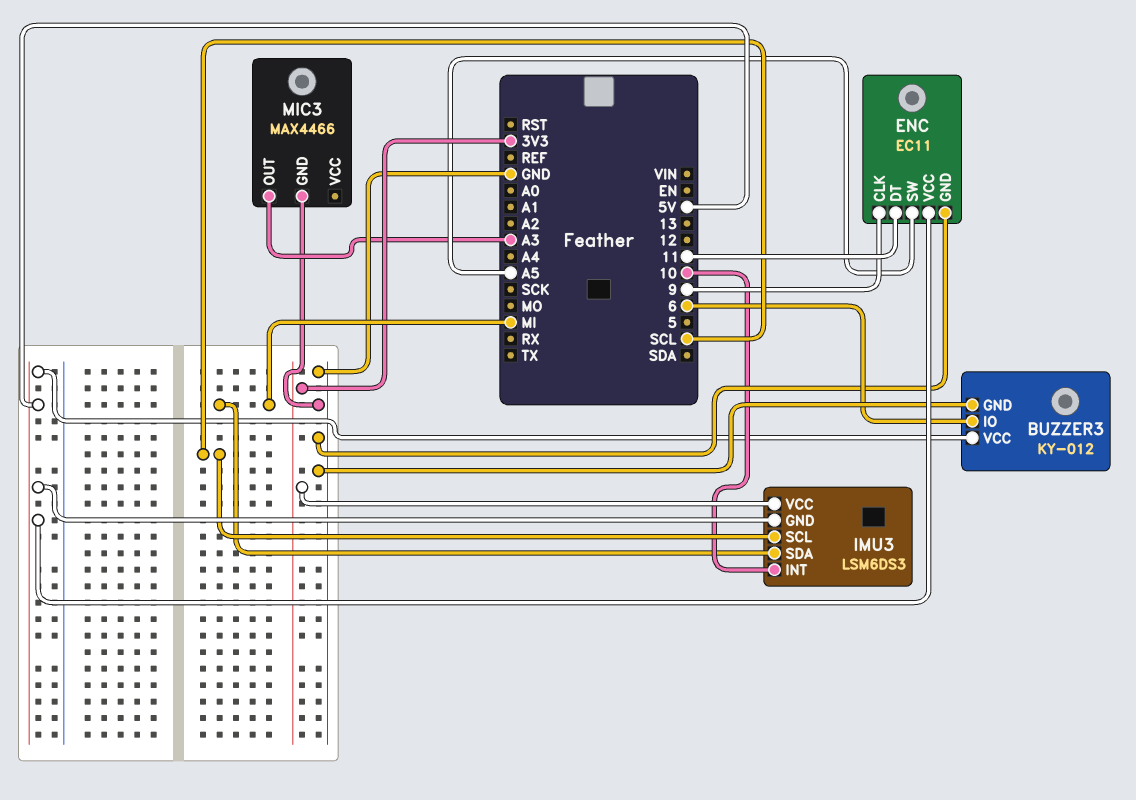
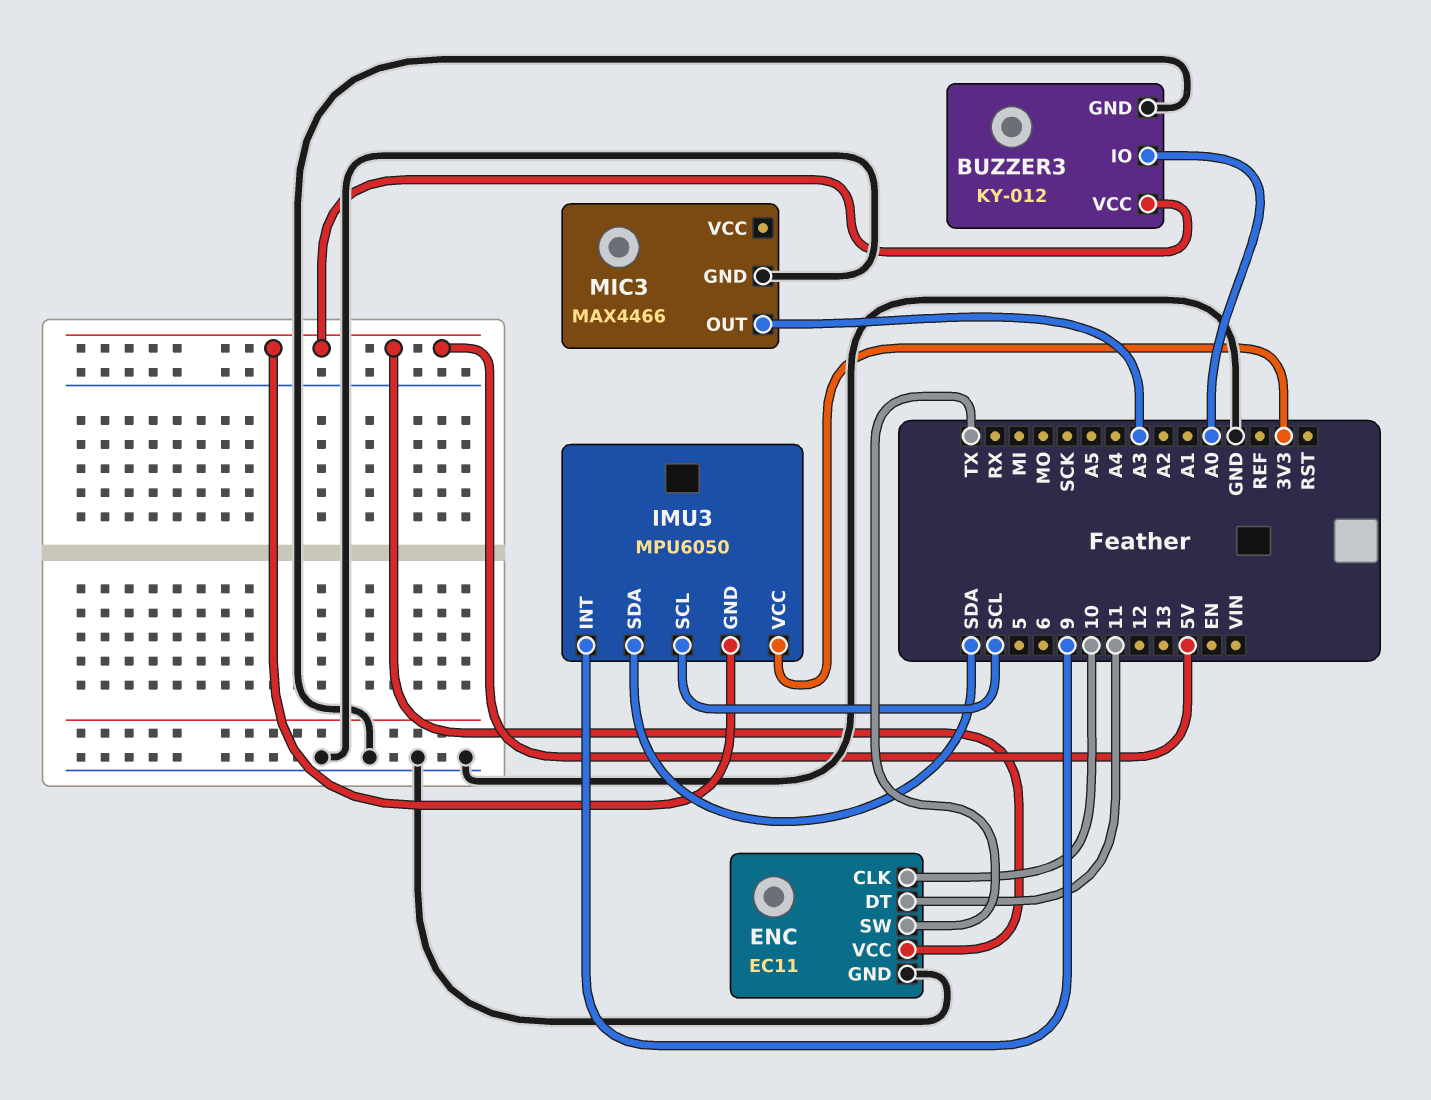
BUZZER3 pin IO: 6 -> A0
ENC pin CLK: 9 -> 10
ENC pin SW: A5 -> TX
IMU3: LSM6DS3 -> MPU6050
IMU3 pin INT: 10 -> 9
IMU3 pin SDA: MI -> SDA

